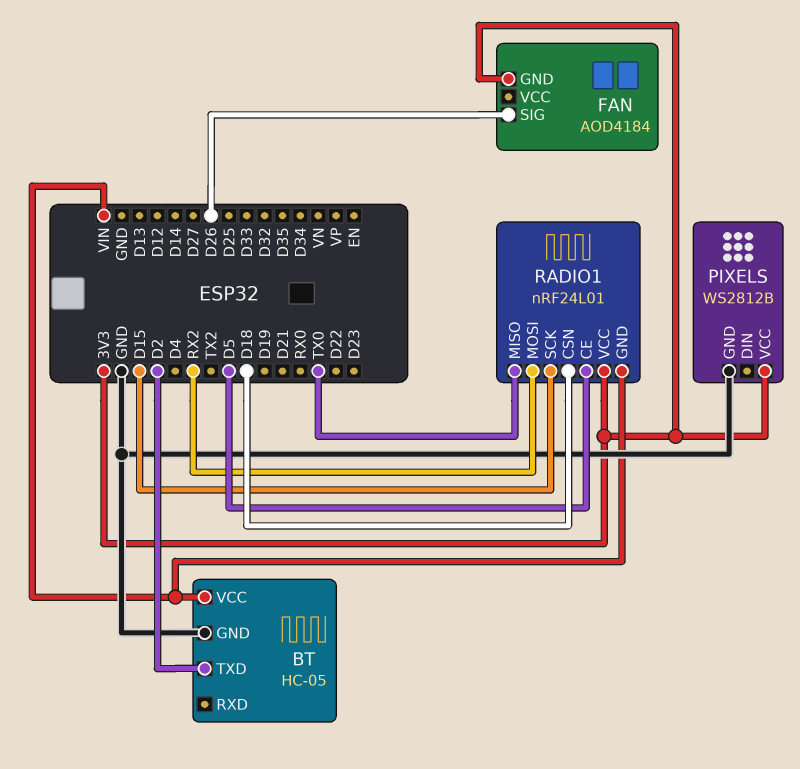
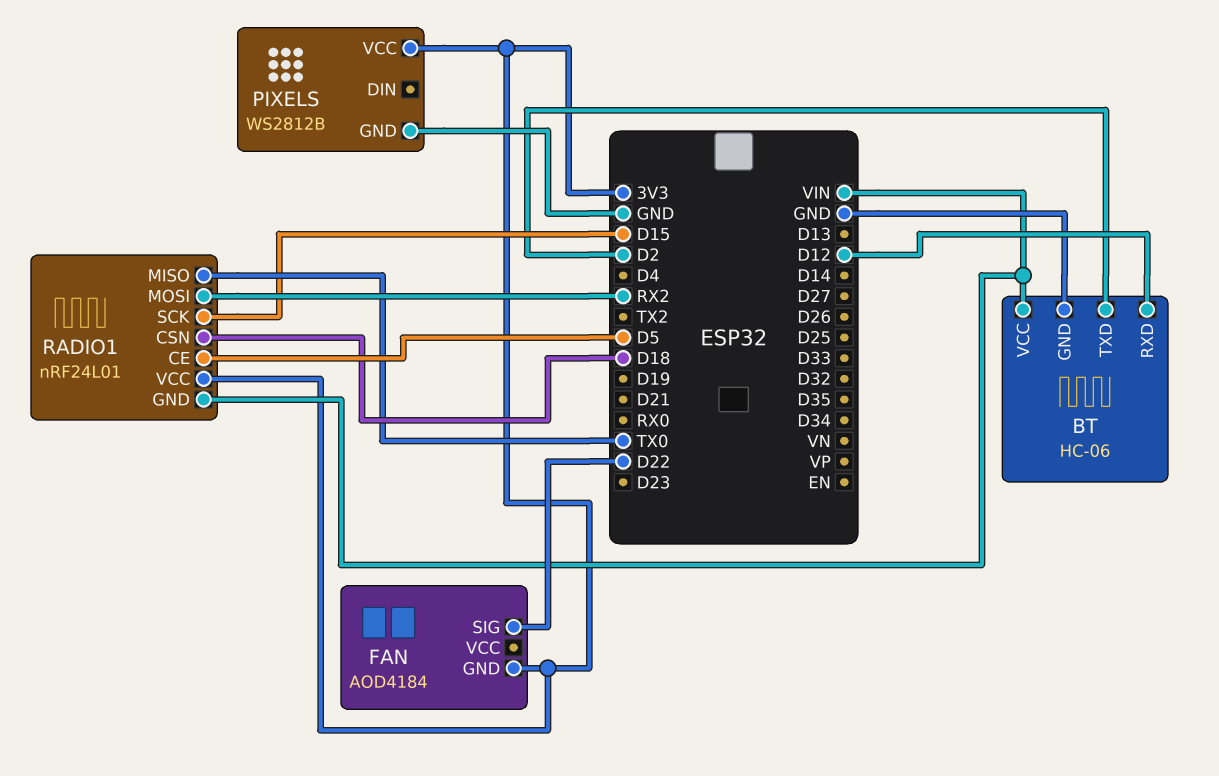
BT: HC-05 -> HC-06
BT pin RXD: none -> D12
FAN pin SIG: D26 -> D22

